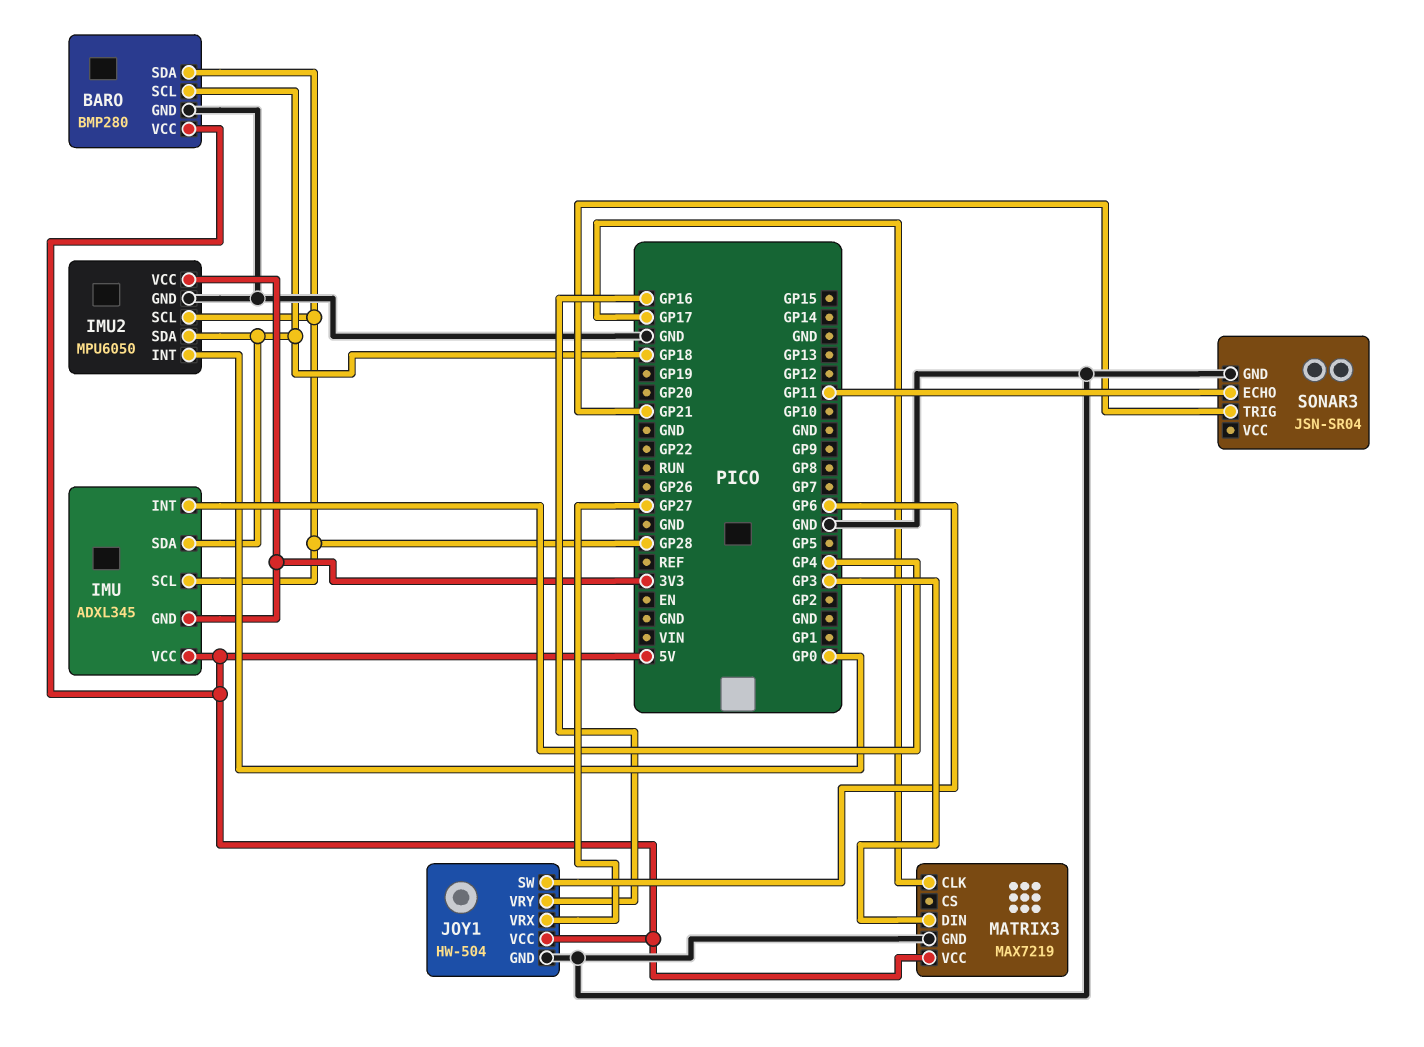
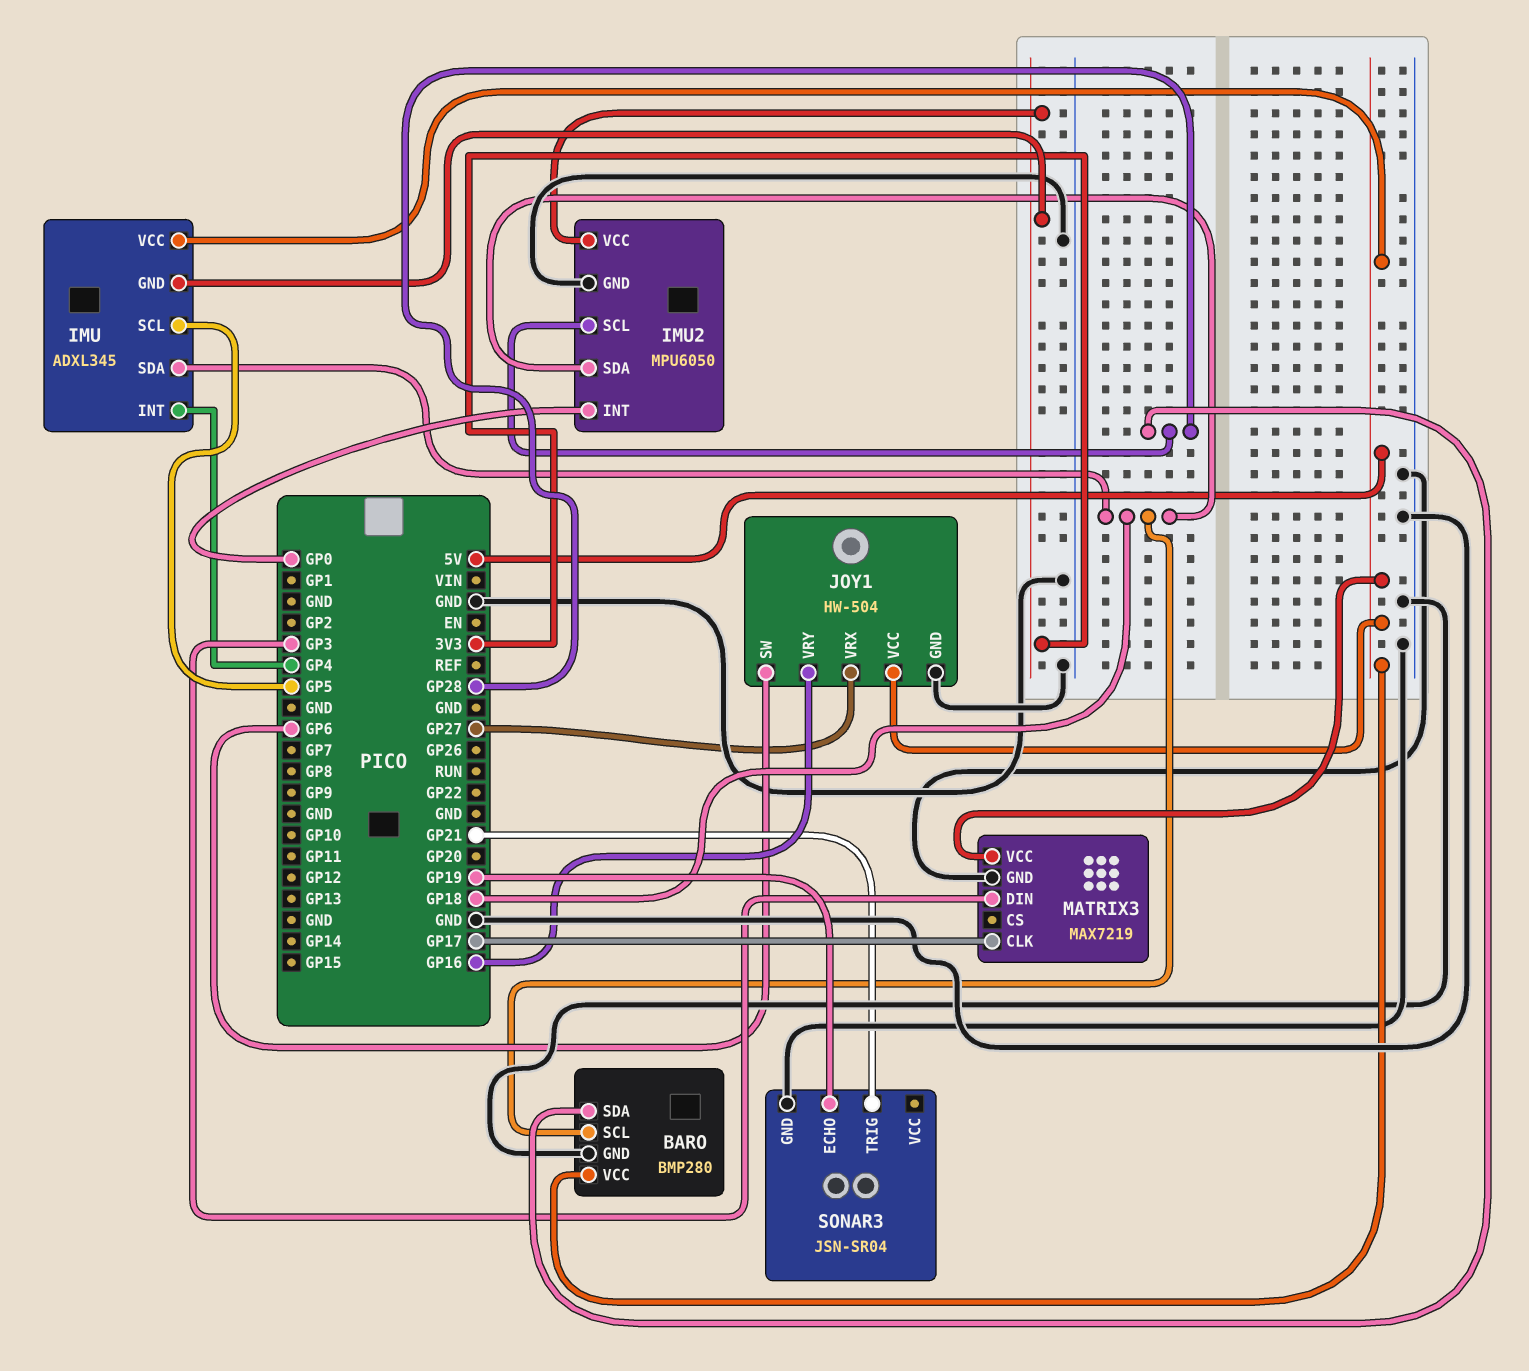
IMU pin SCL: GP28 -> GP5
SONAR3 pin ECHO: GP11 -> GP19

